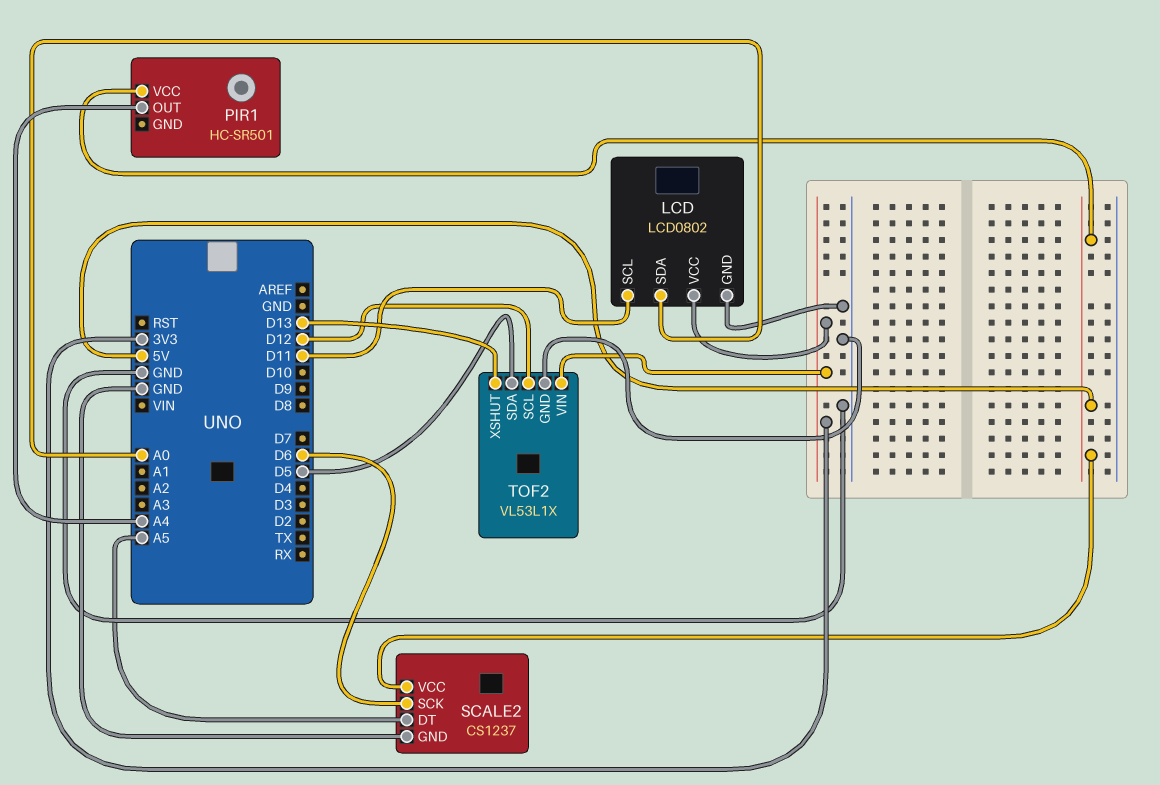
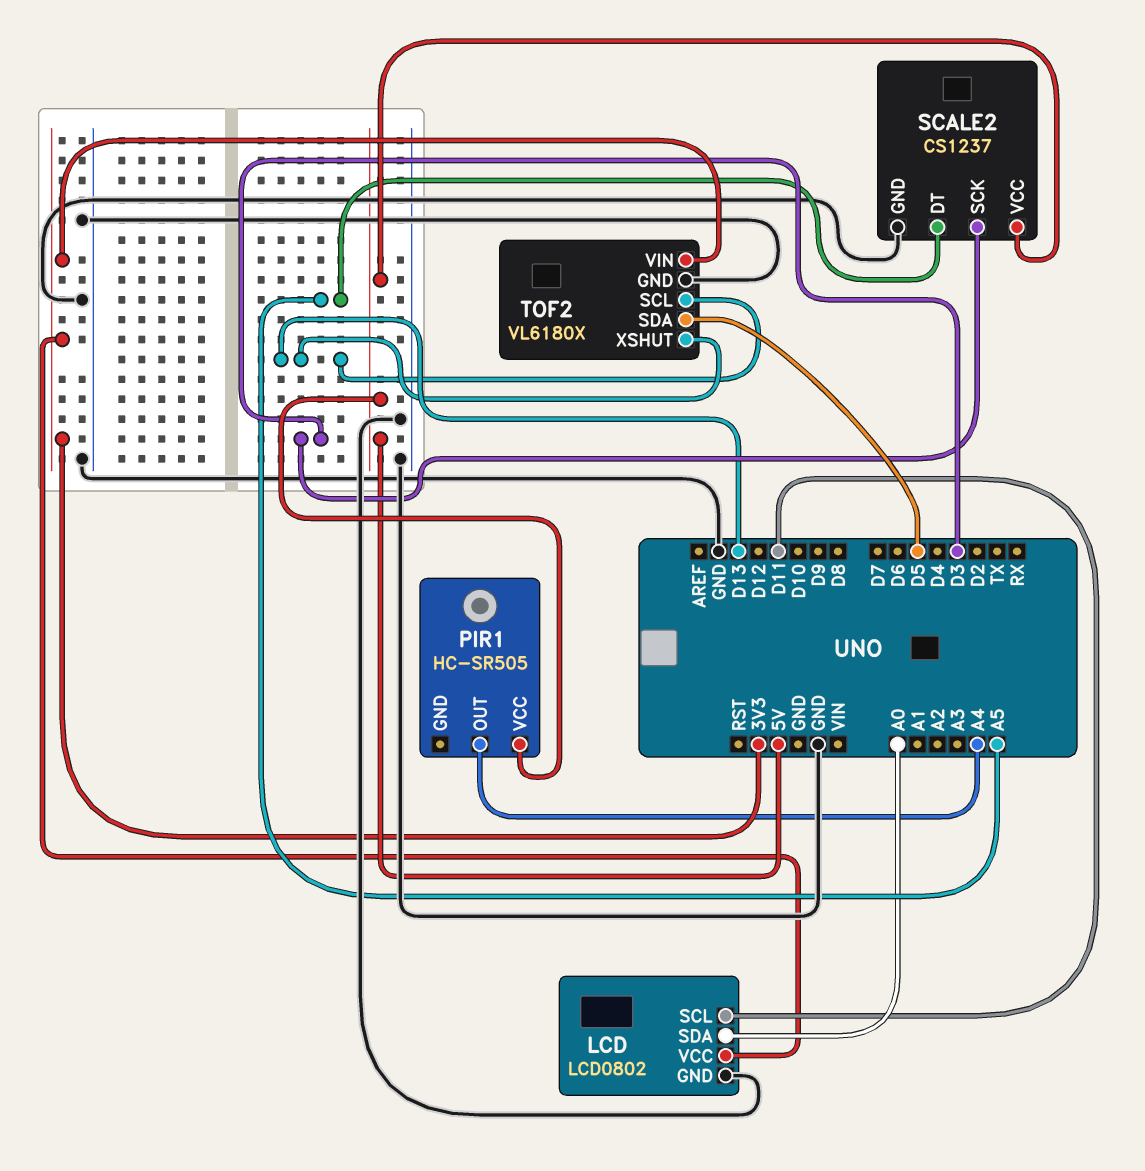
PIR1: HC-SR501 -> HC-SR505
SCALE2 pin SCK: D6 -> D3
TOF2: VL53L1X -> VL6180X
TOF2 pin SCL: D12 -> D13

